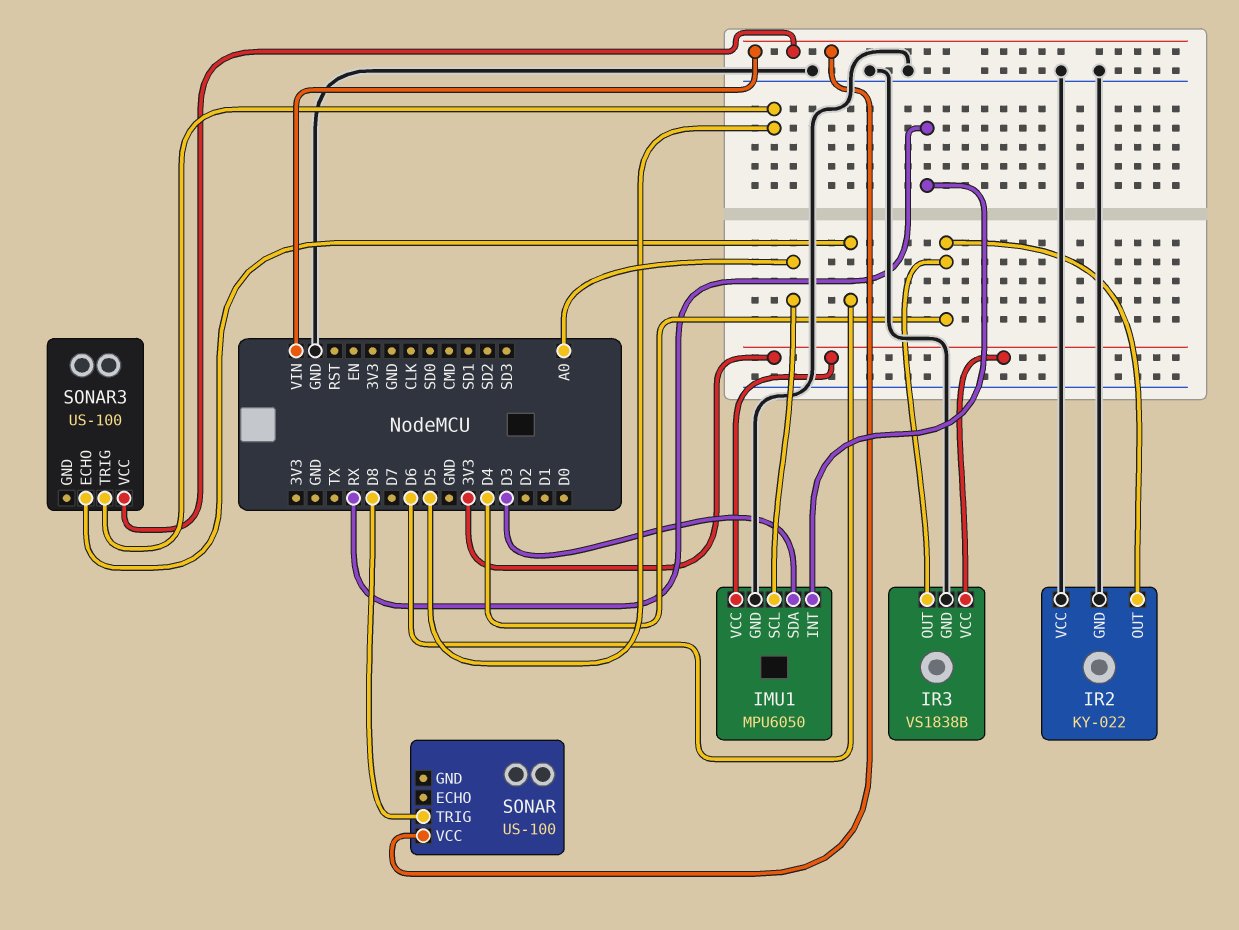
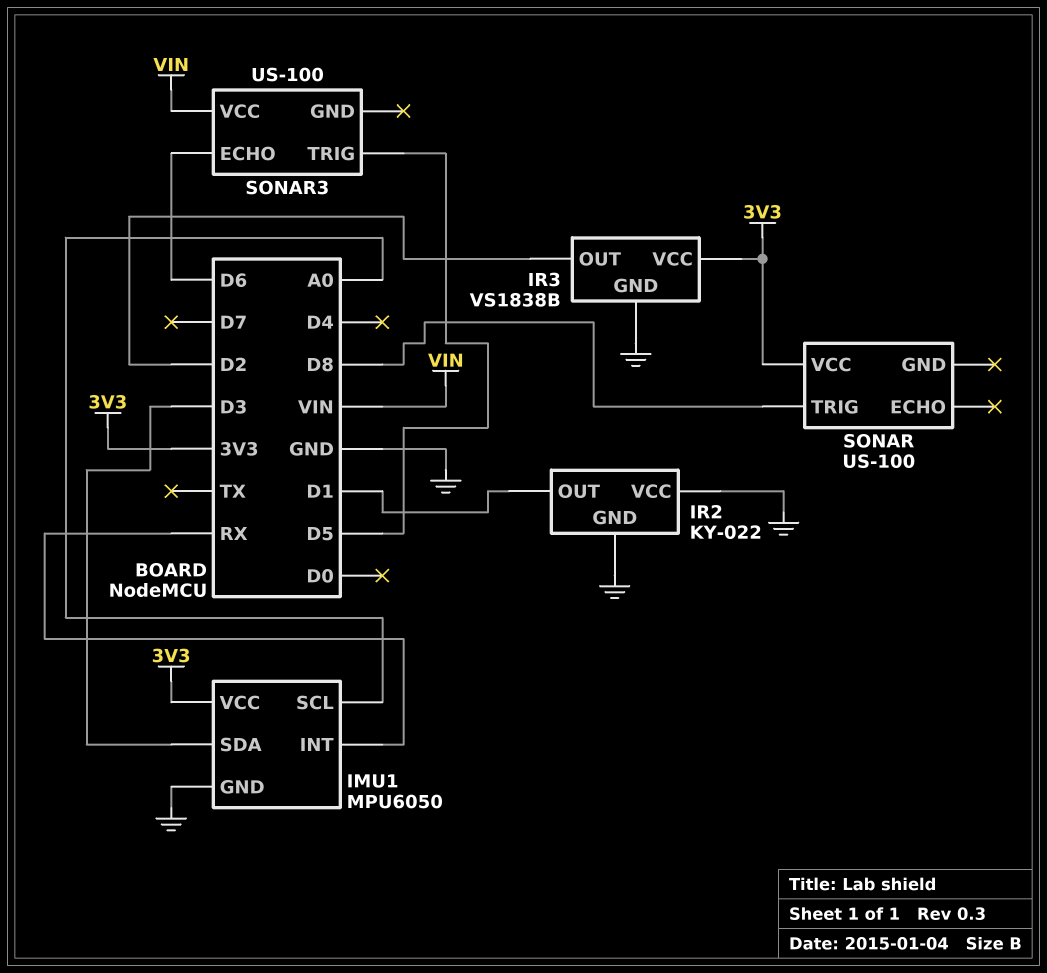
IR2 pin OUT: D4 -> D1
IR3 pin OUT: D4 -> D2
SONAR pin VCC: VIN -> 3V3

